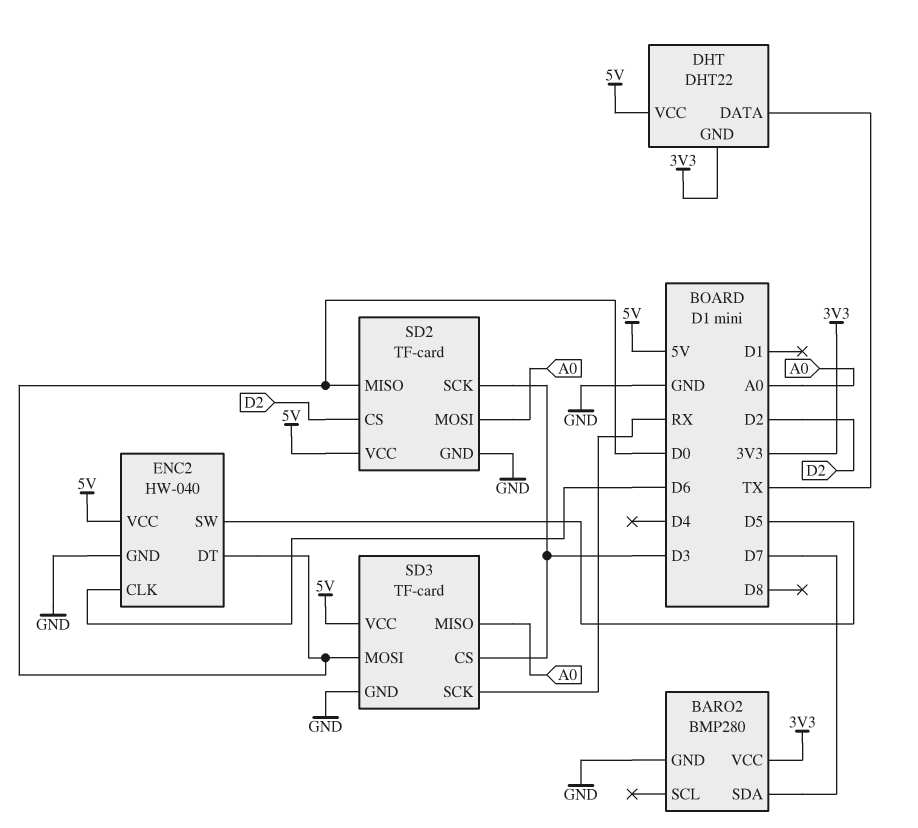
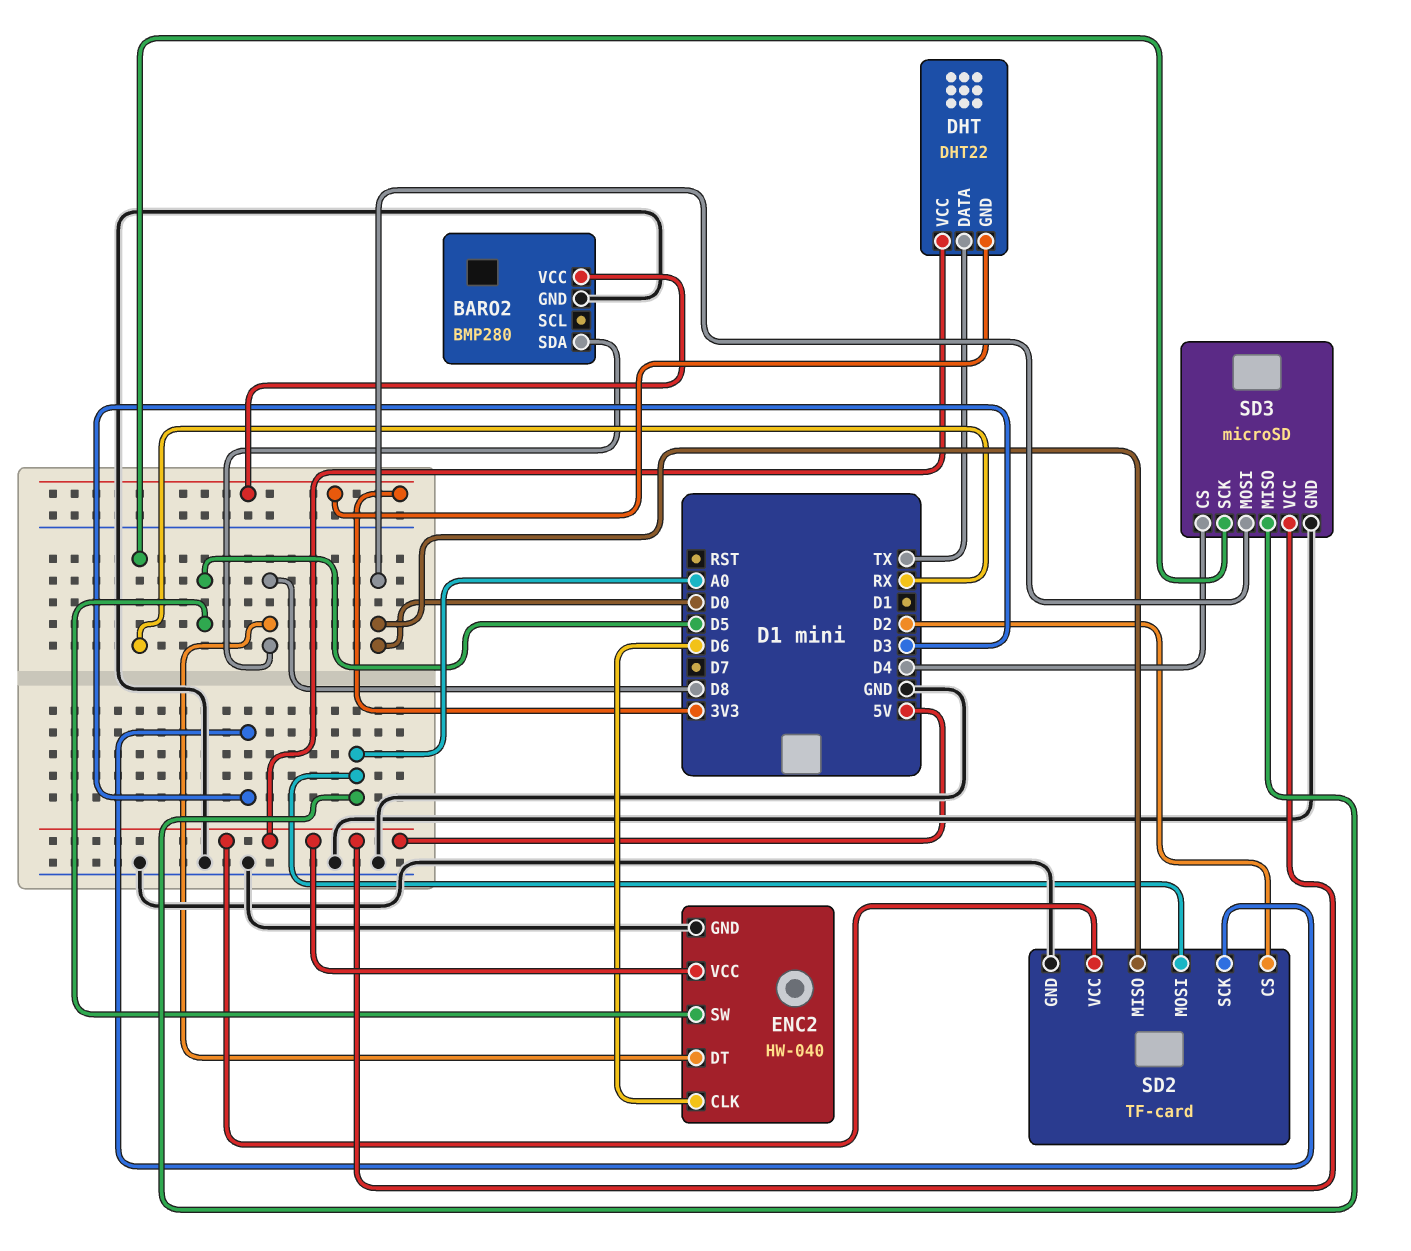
BARO2 pin SDA: D7 -> D8
ENC2 pin DT: D0 -> D8
SD3: TF-card -> microSD
SD3 pin CS: D3 -> D4

